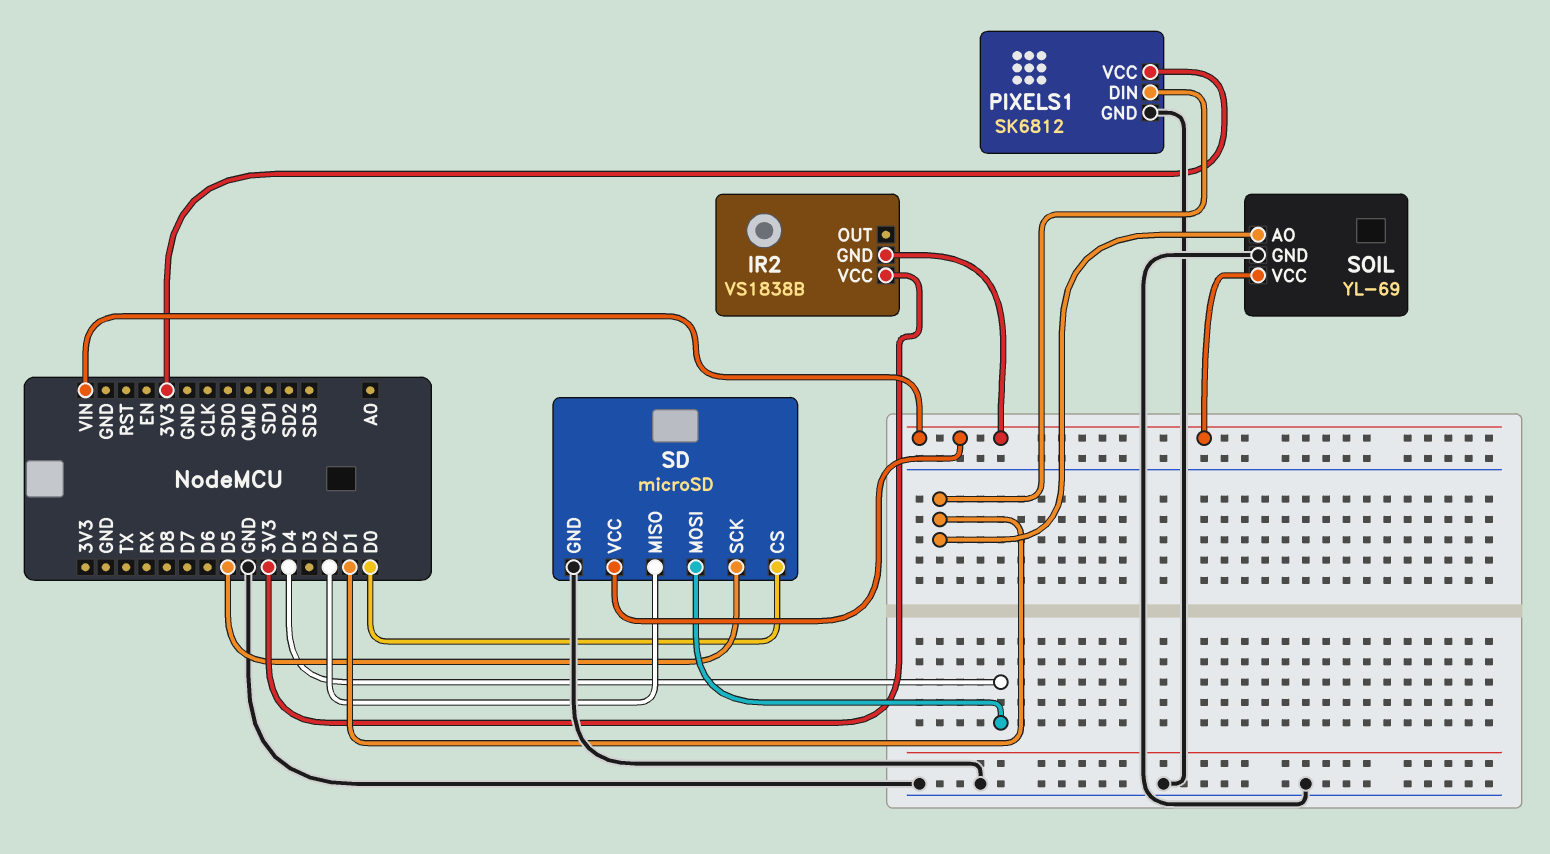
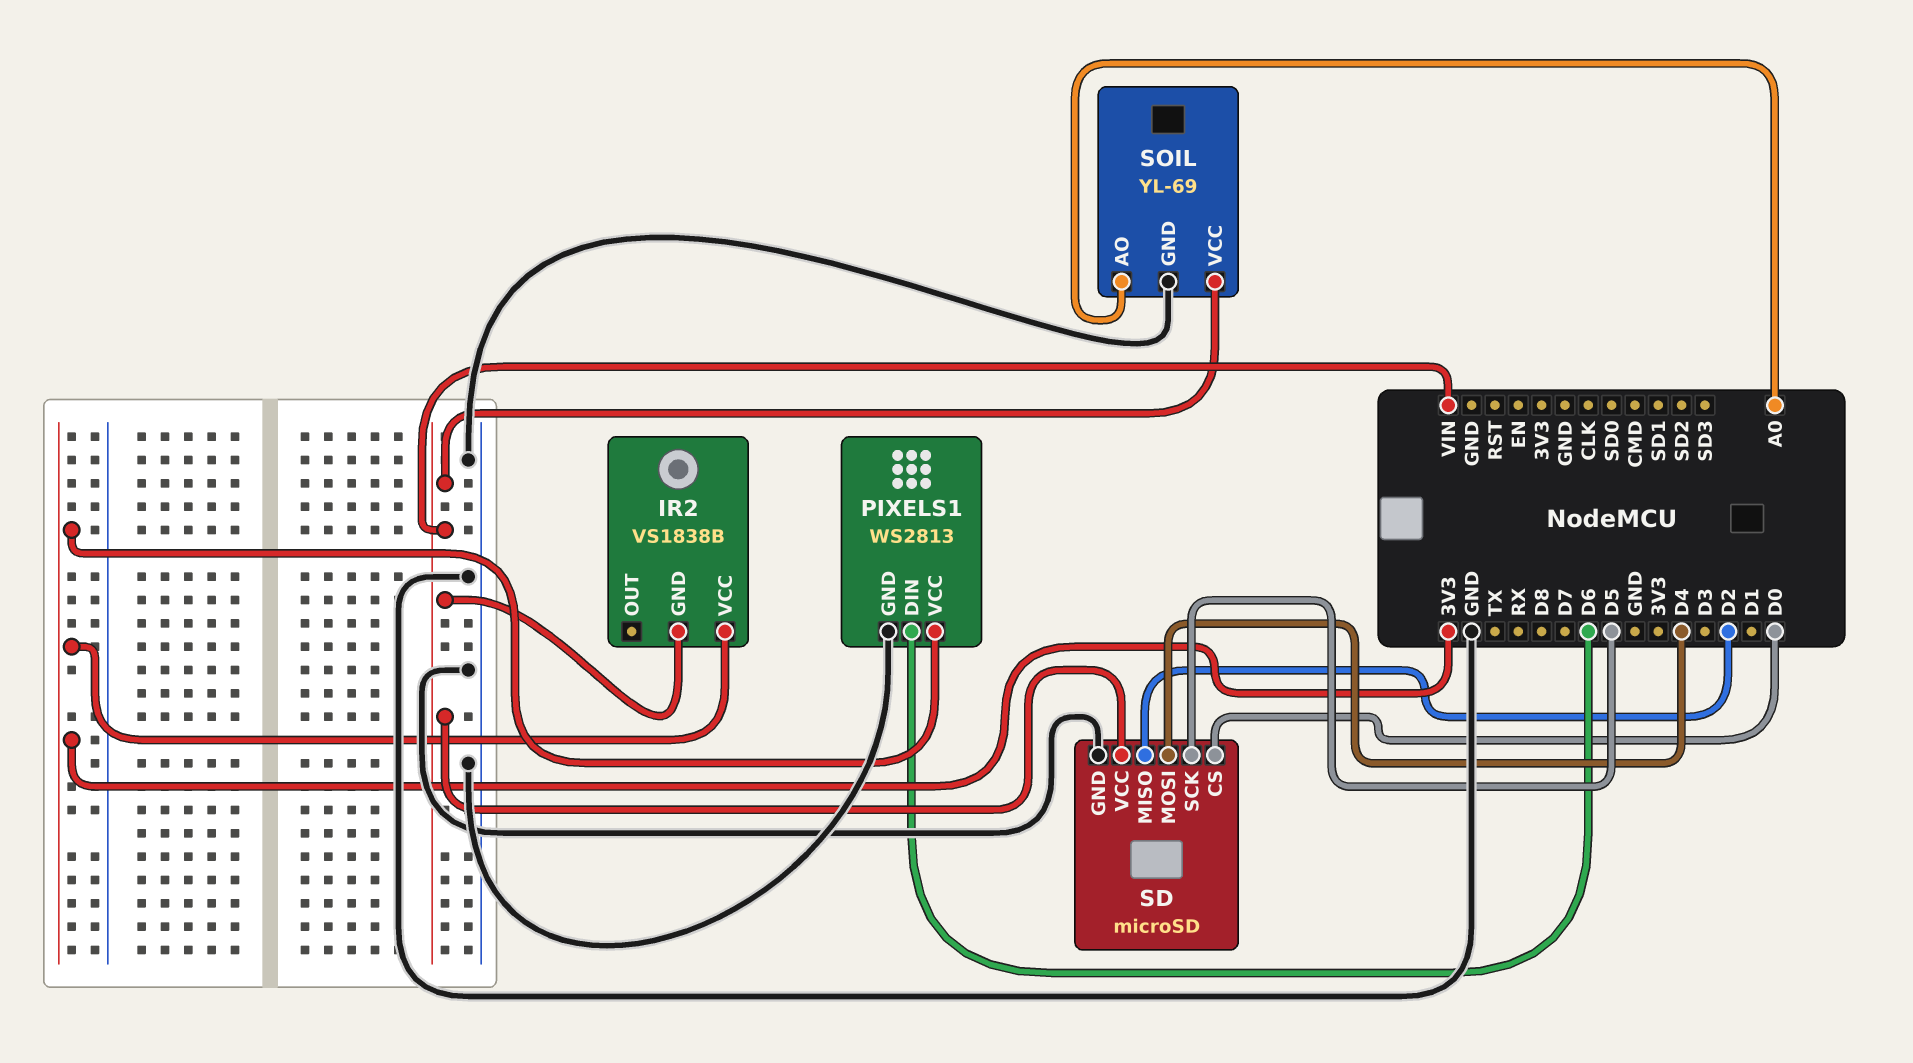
PIXELS1: SK6812 -> WS2813
PIXELS1 pin DIN: D1 -> D6
SOIL pin AO: D1 -> A0

